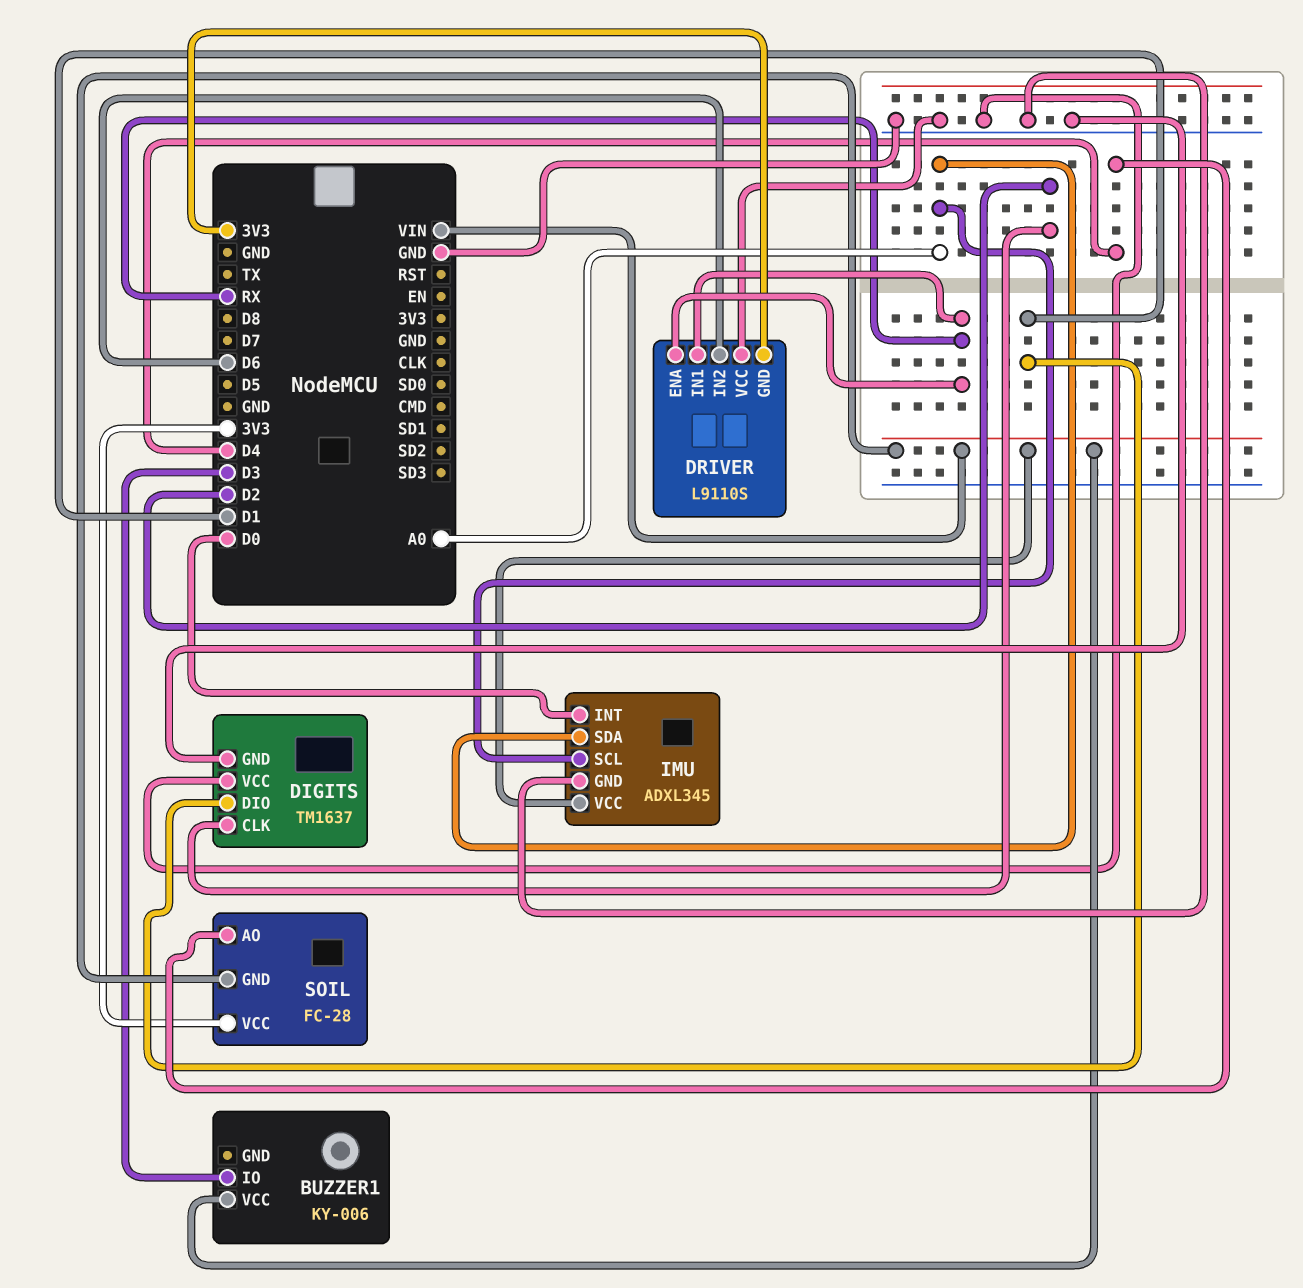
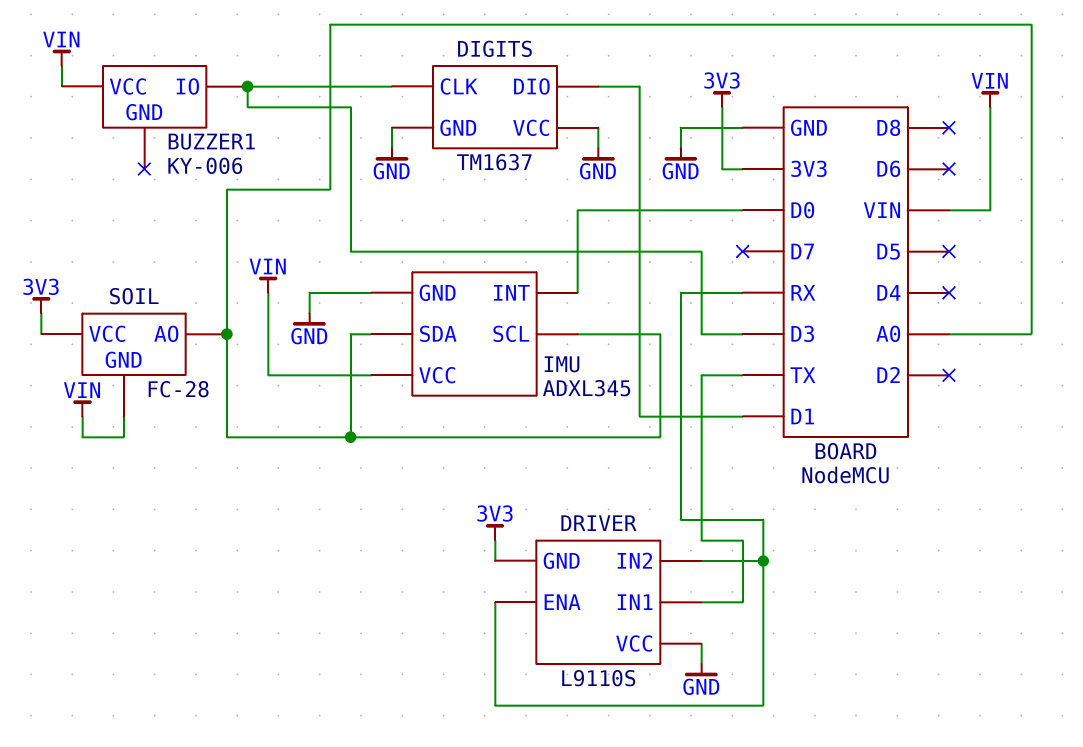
DIGITS pin CLK: D2 -> D3
DRIVER pin IN1: RX -> TX
DRIVER pin IN2: D6 -> RX
SOIL pin AO: D4 -> A0

